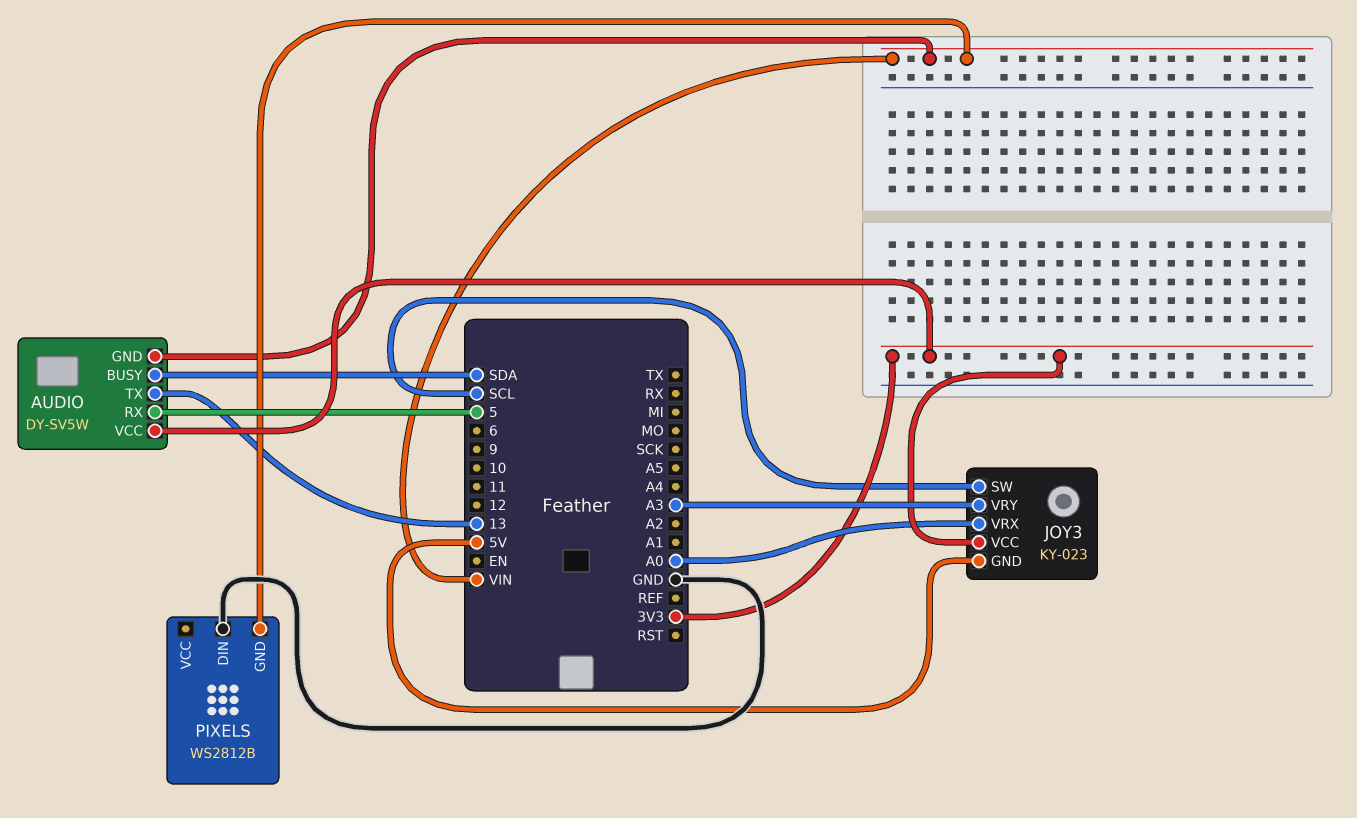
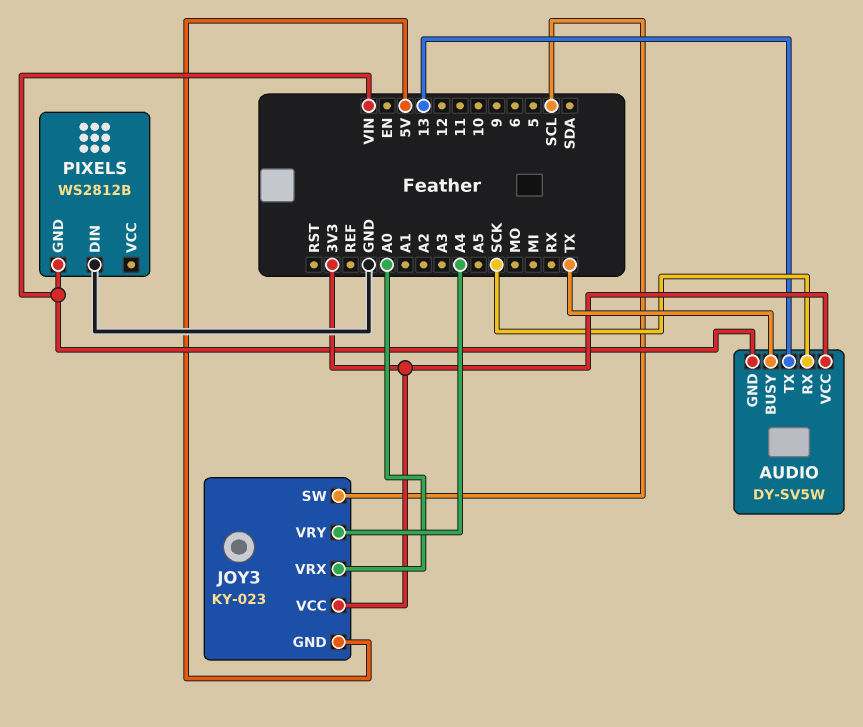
AUDIO pin BUSY: SDA -> TX
AUDIO pin RX: 5 -> SCK
JOY3 pin VRY: A3 -> A4

